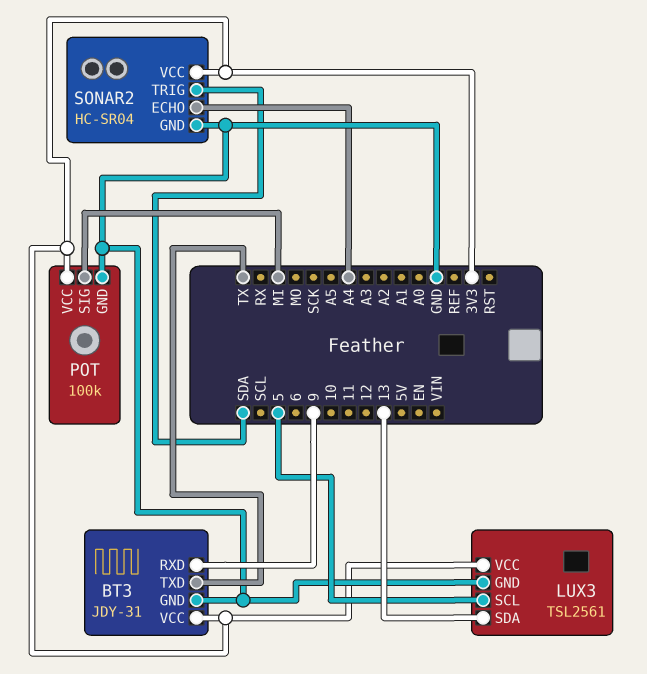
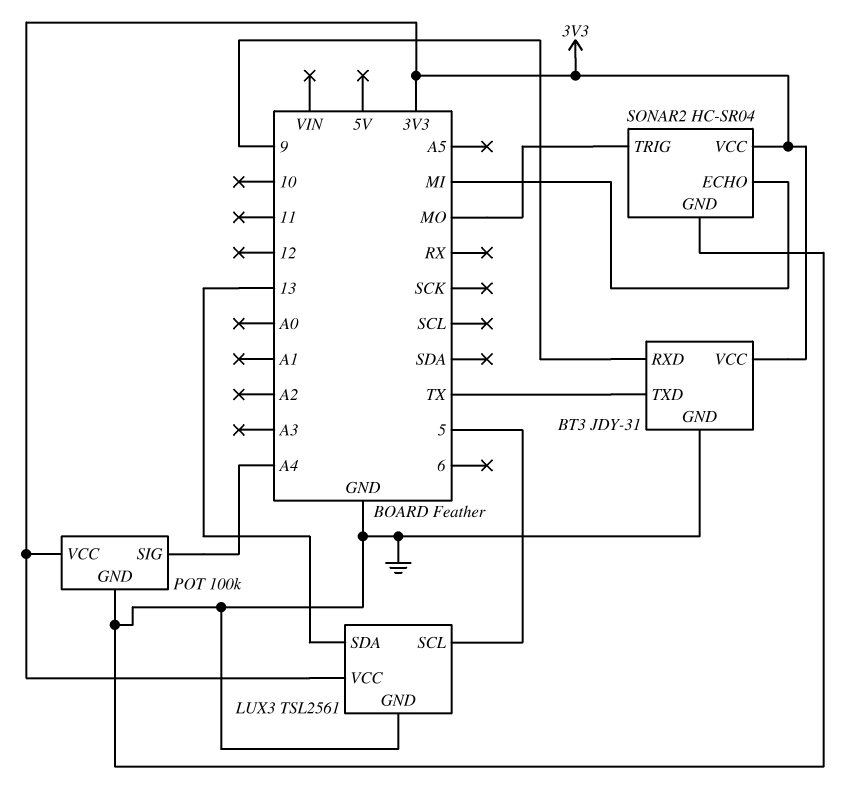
POT pin SIG: MI -> A4
SONAR2 pin ECHO: A4 -> MI
SONAR2 pin TRIG: SDA -> MO

